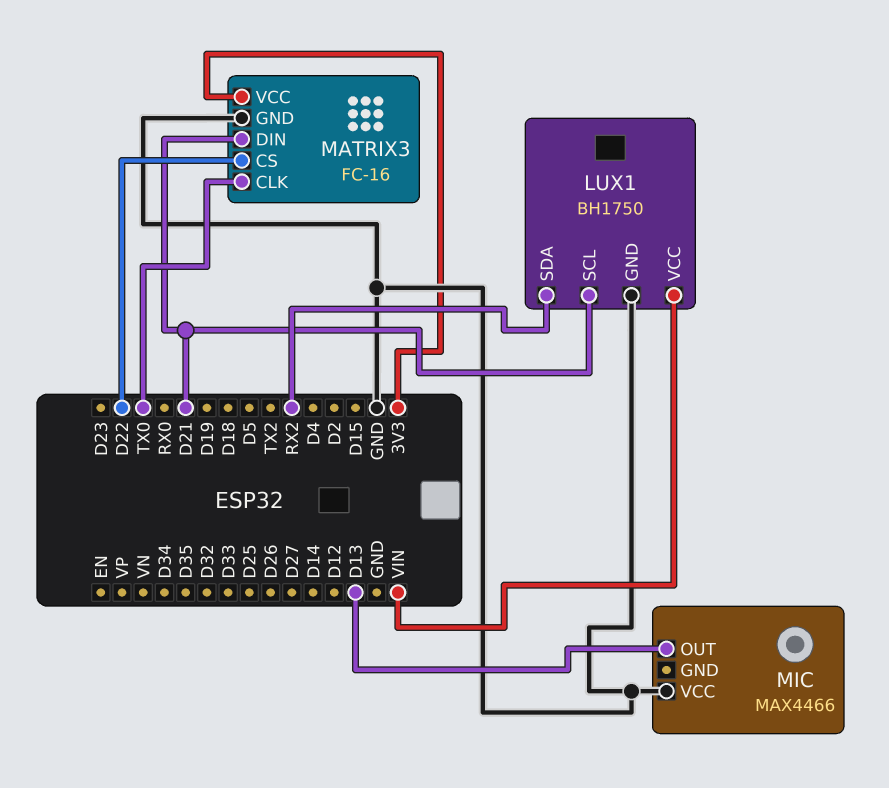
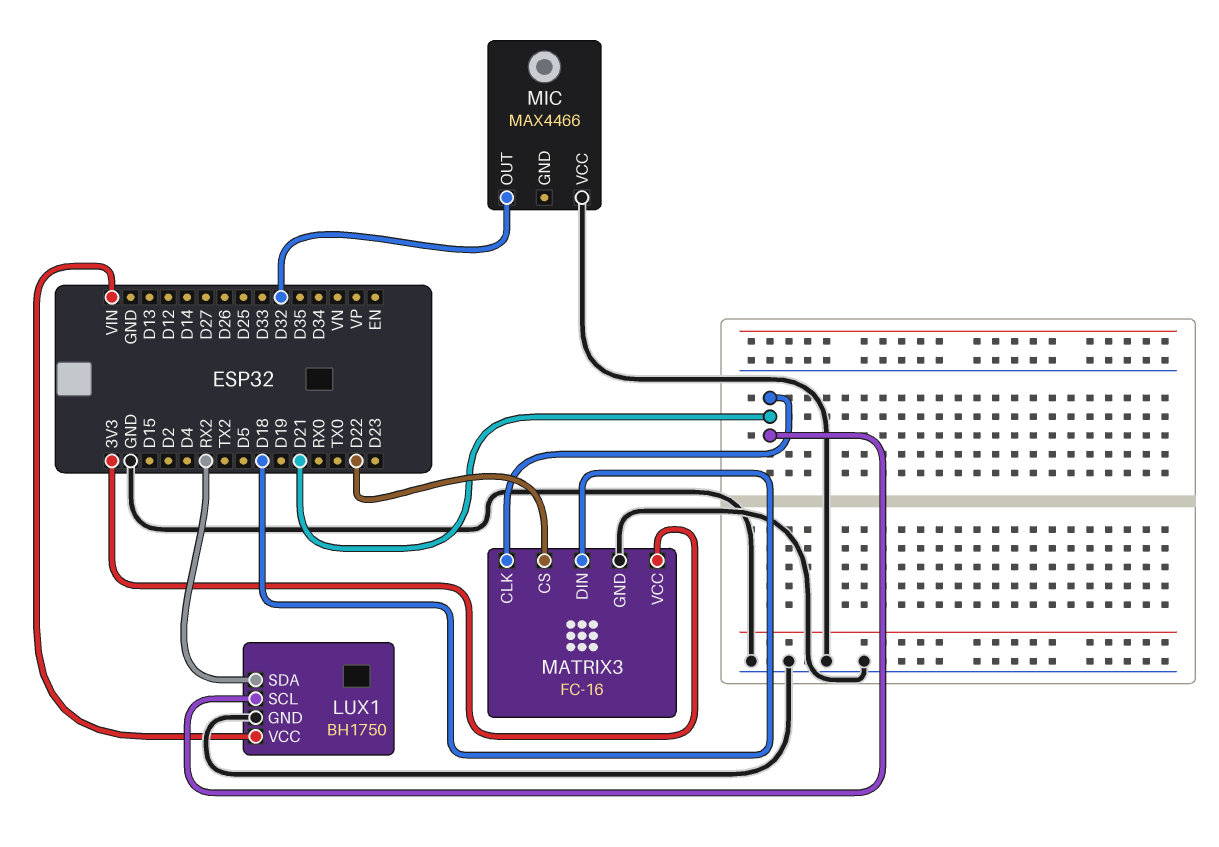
MATRIX3 pin CLK: TX0 -> D21
MATRIX3 pin DIN: D21 -> D18
MIC pin OUT: D13 -> D32

